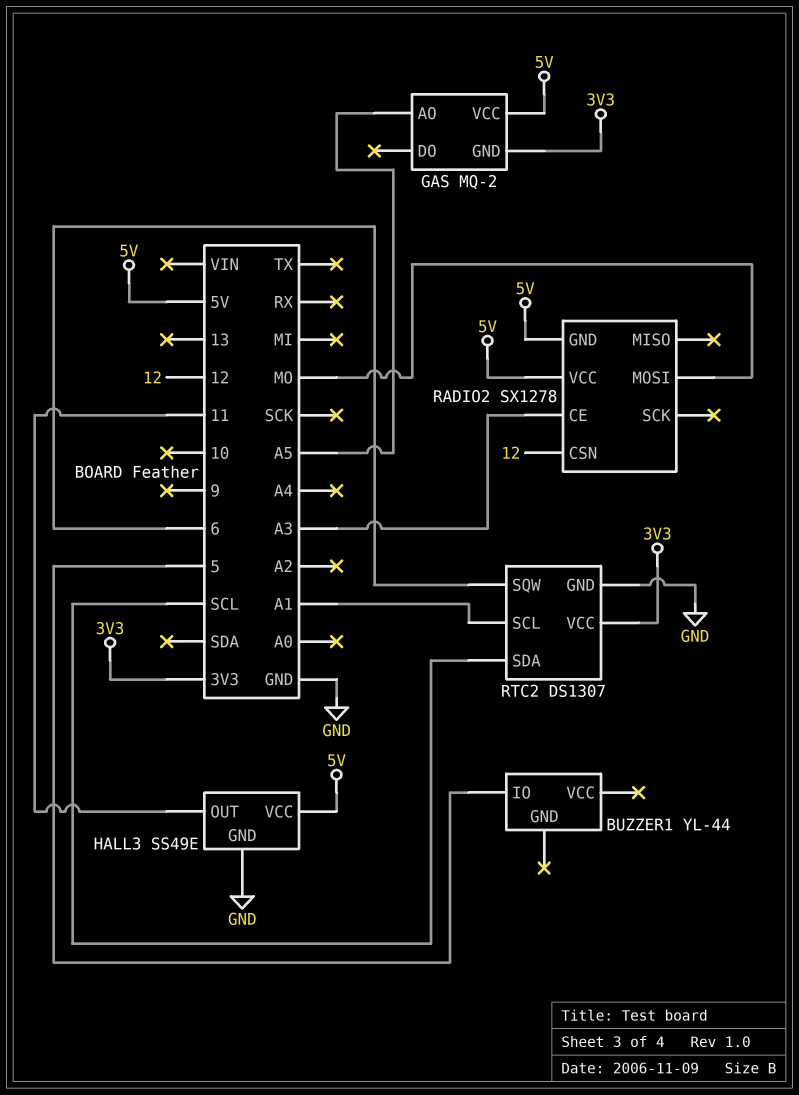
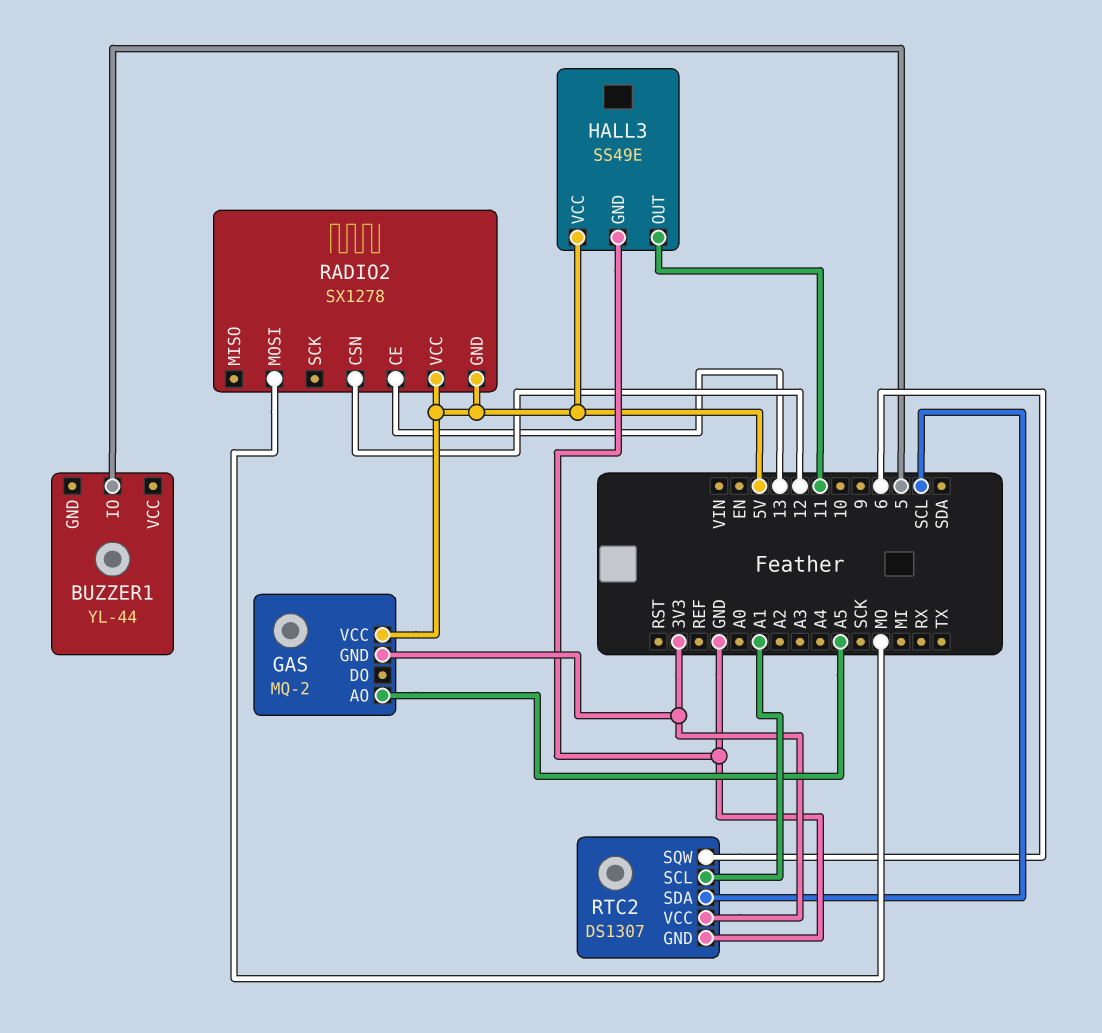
RADIO2 pin CE: A3 -> 13

